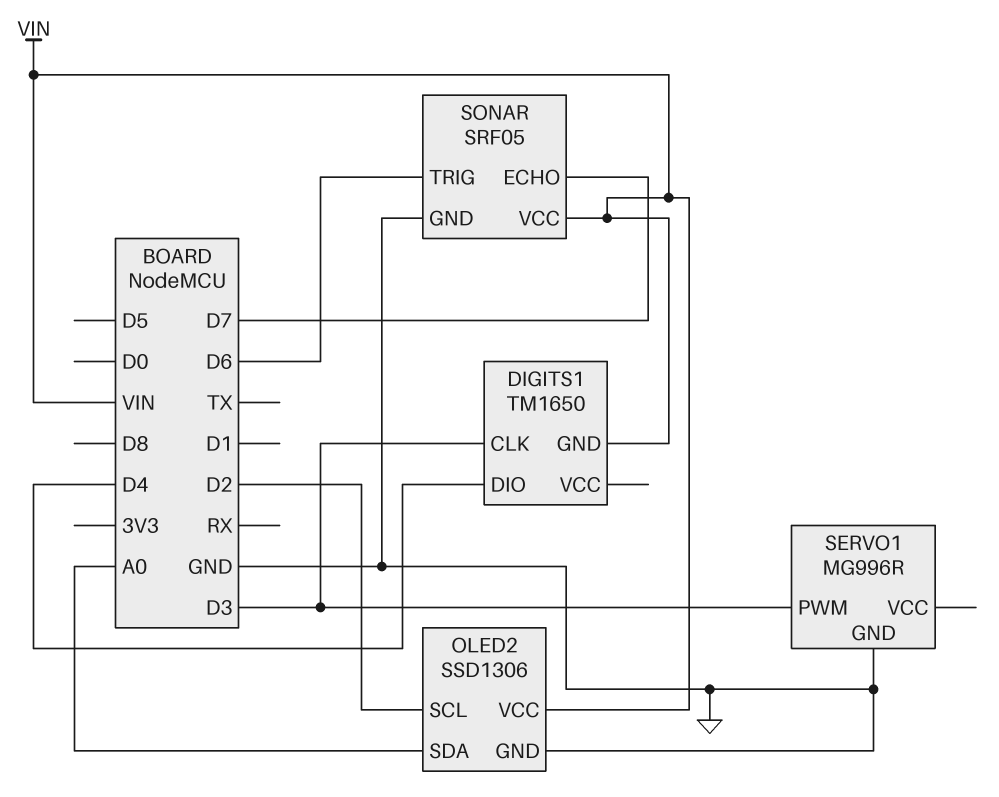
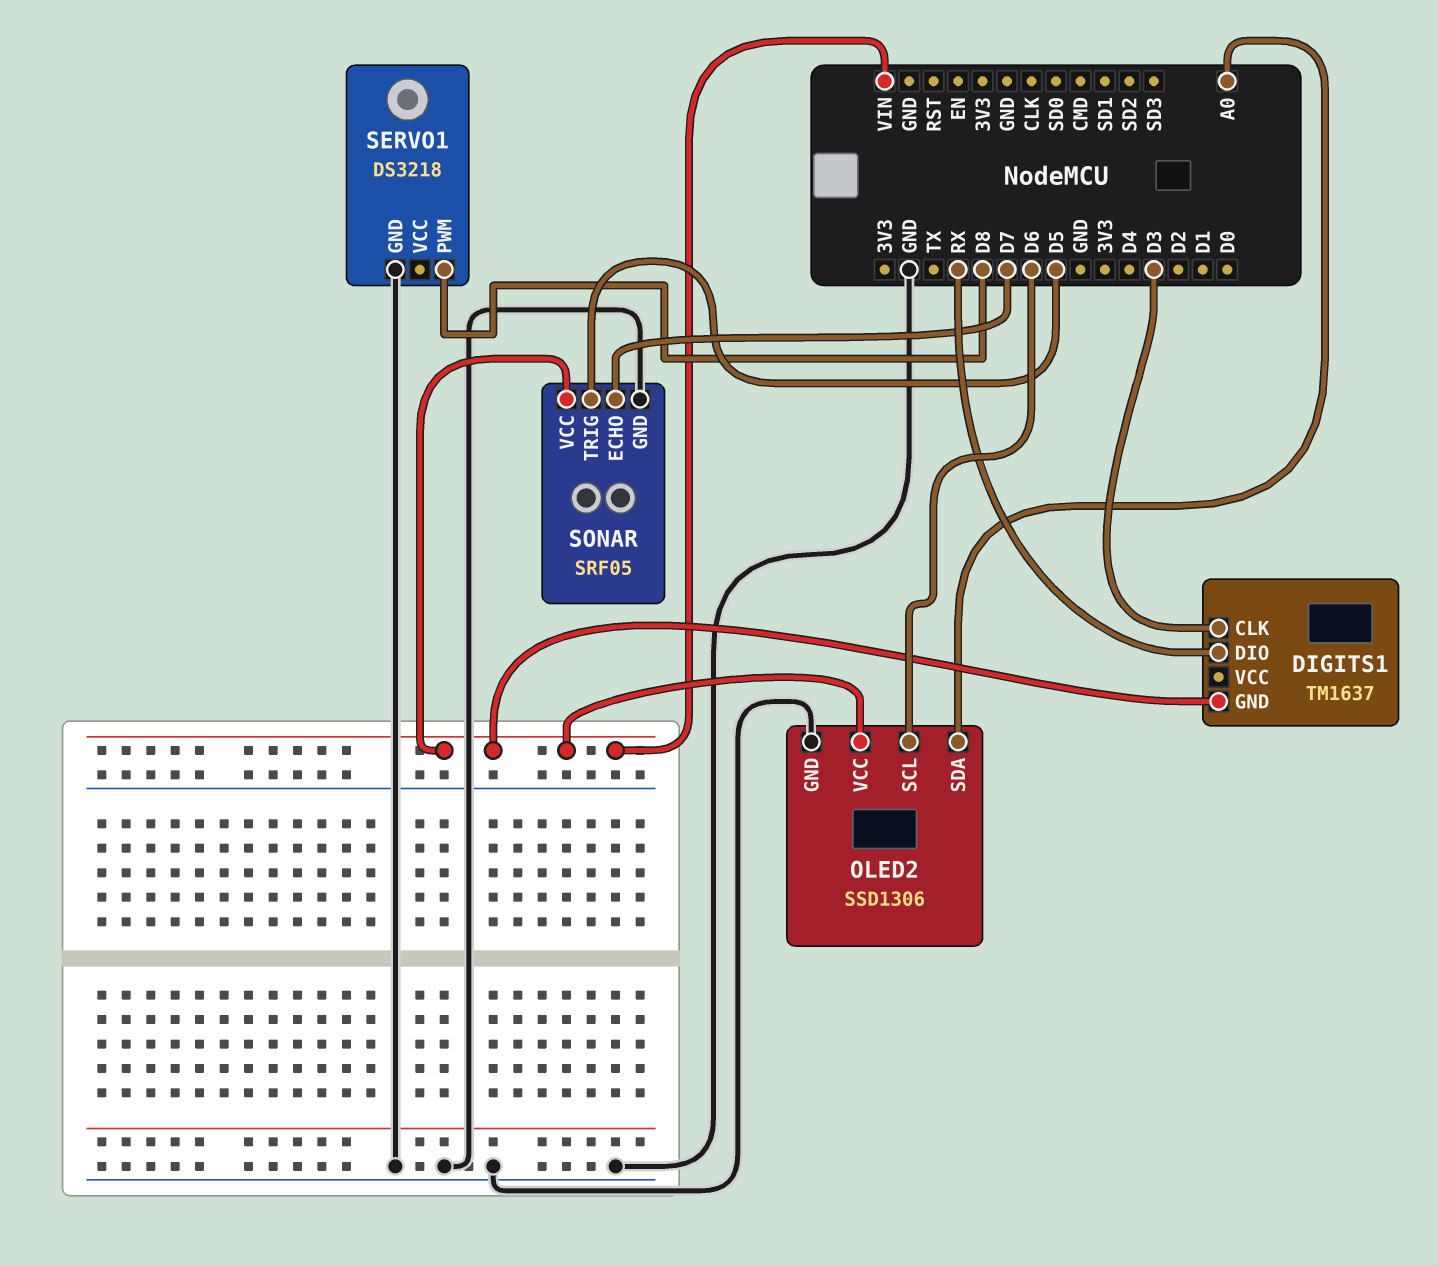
DIGITS1: TM1650 -> TM1637
DIGITS1 pin DIO: D4 -> RX
OLED2 pin SCL: D2 -> D6
SERVO1: MG996R -> DS3218
SERVO1 pin PWM: D3 -> D8
SONAR pin TRIG: D6 -> D5

